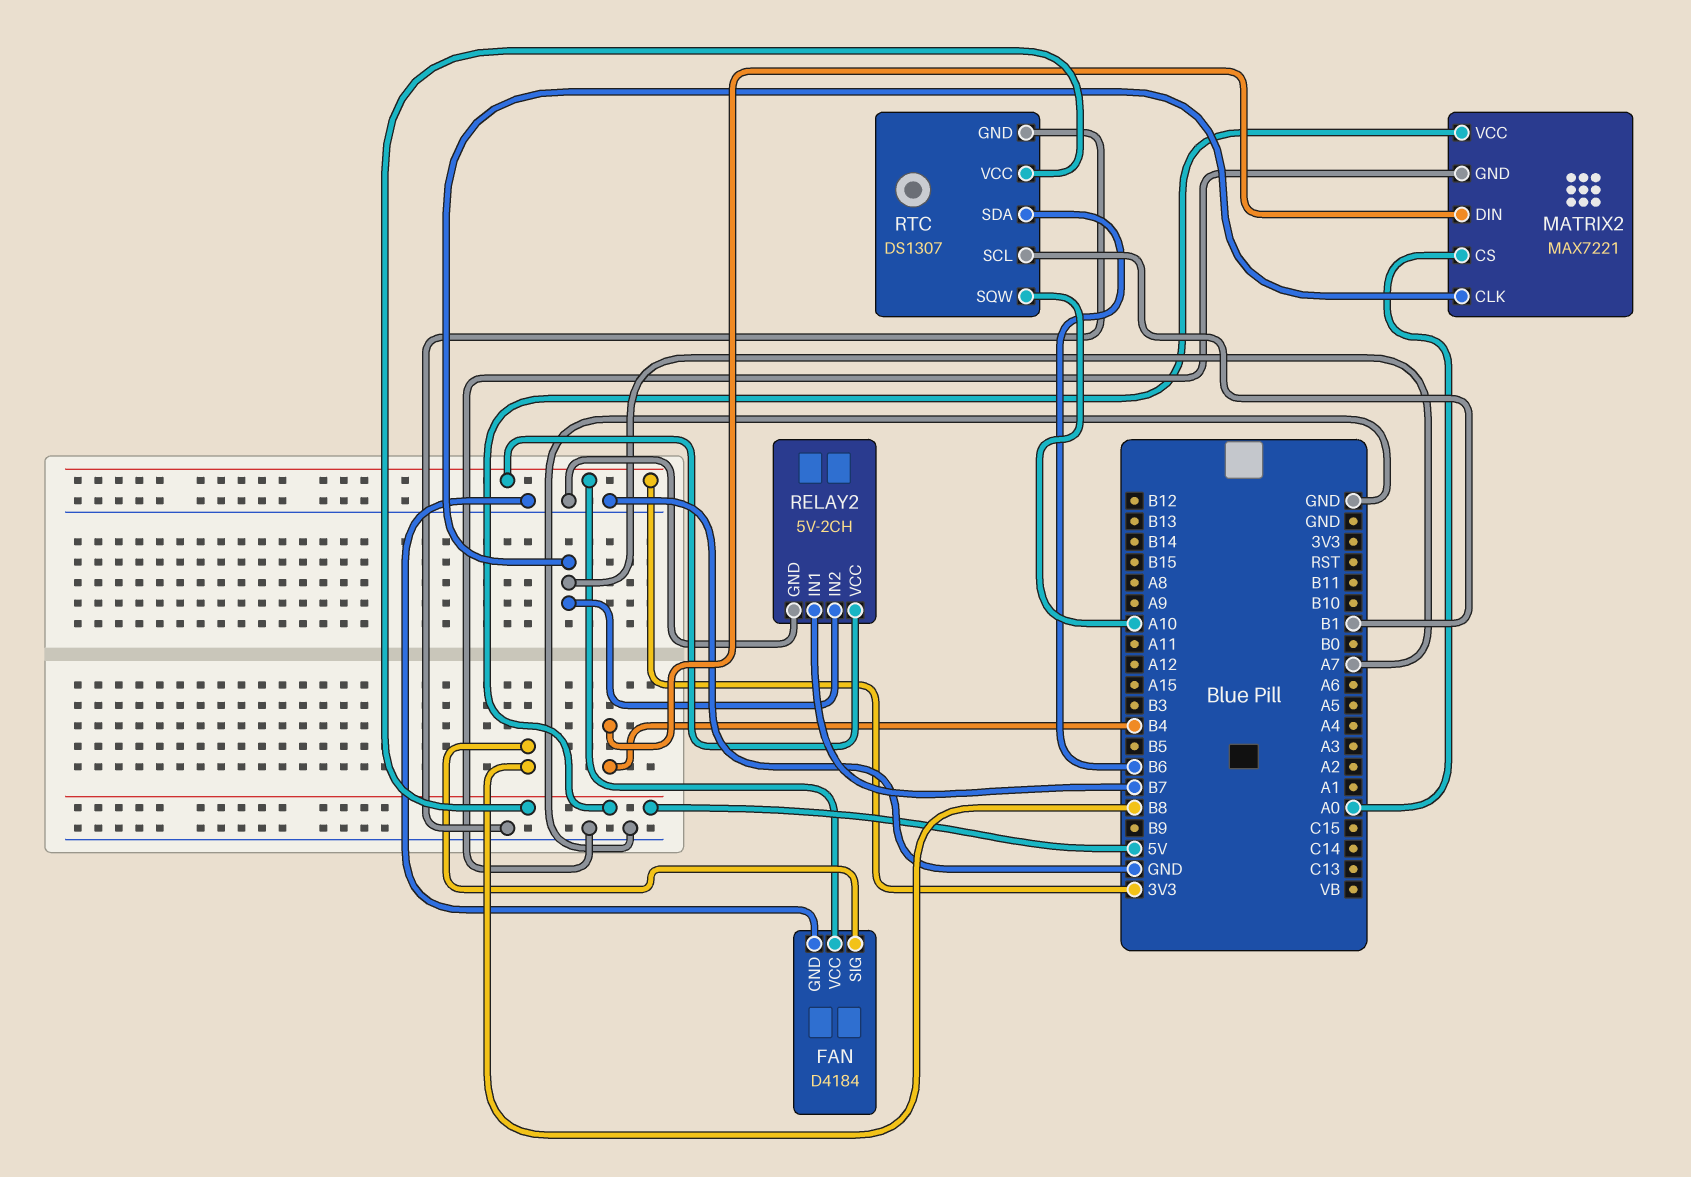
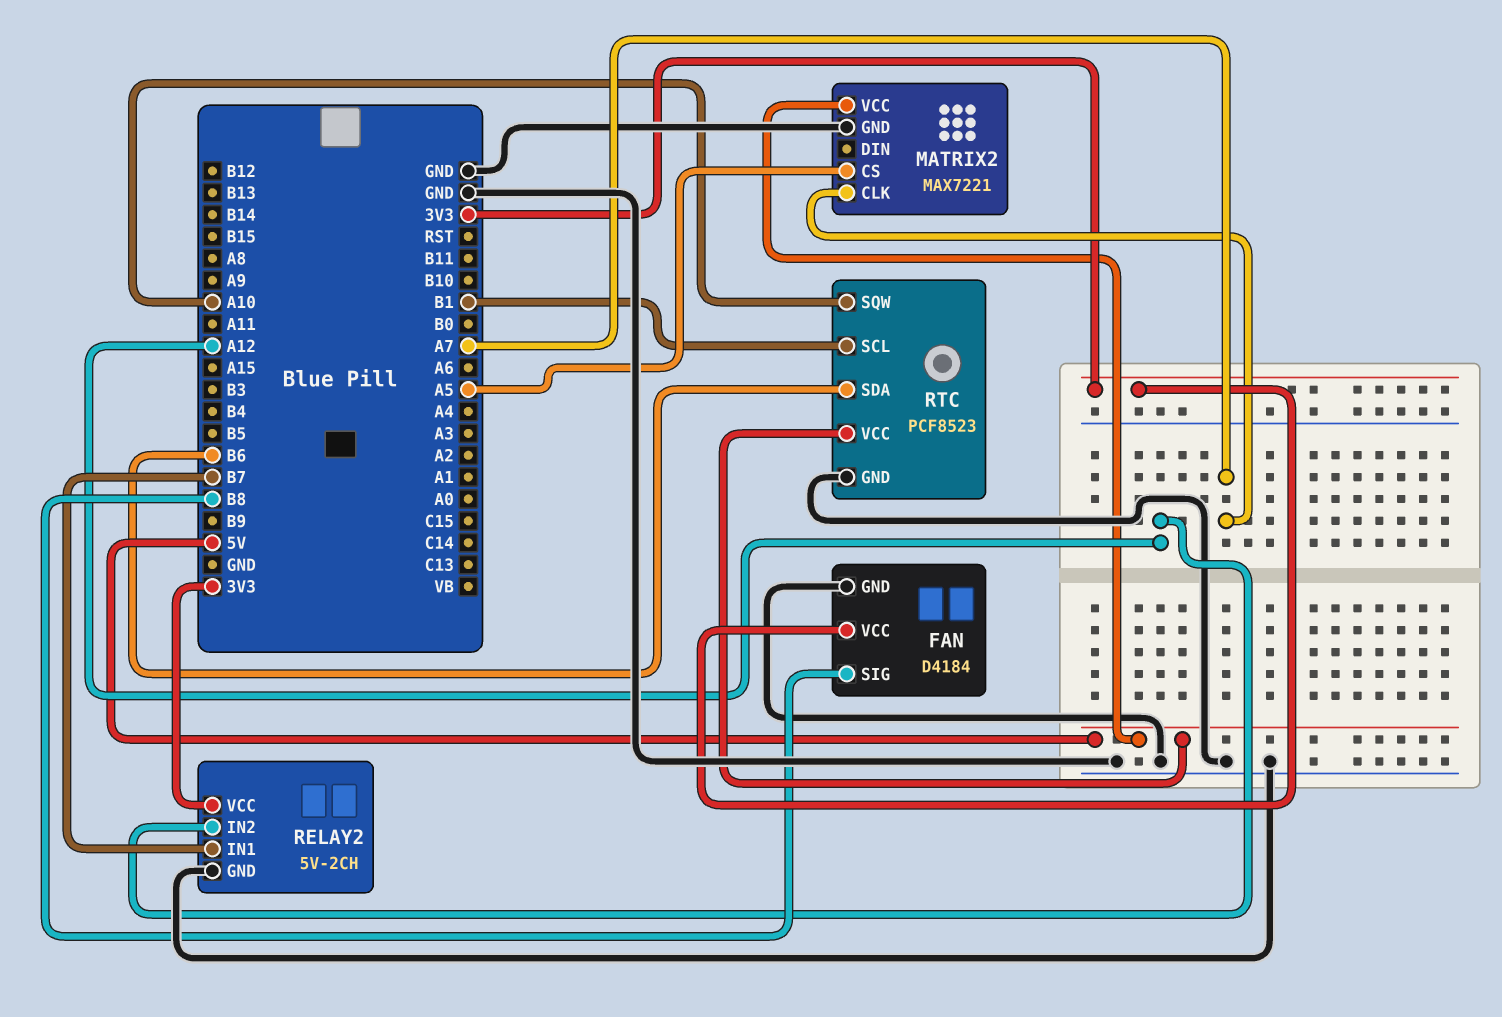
MATRIX2 pin CS: A0 -> A5
MATRIX2 pin DIN: B4 -> none
RELAY2 pin IN2: A7 -> A12
RTC: DS1307 -> PCF8523

